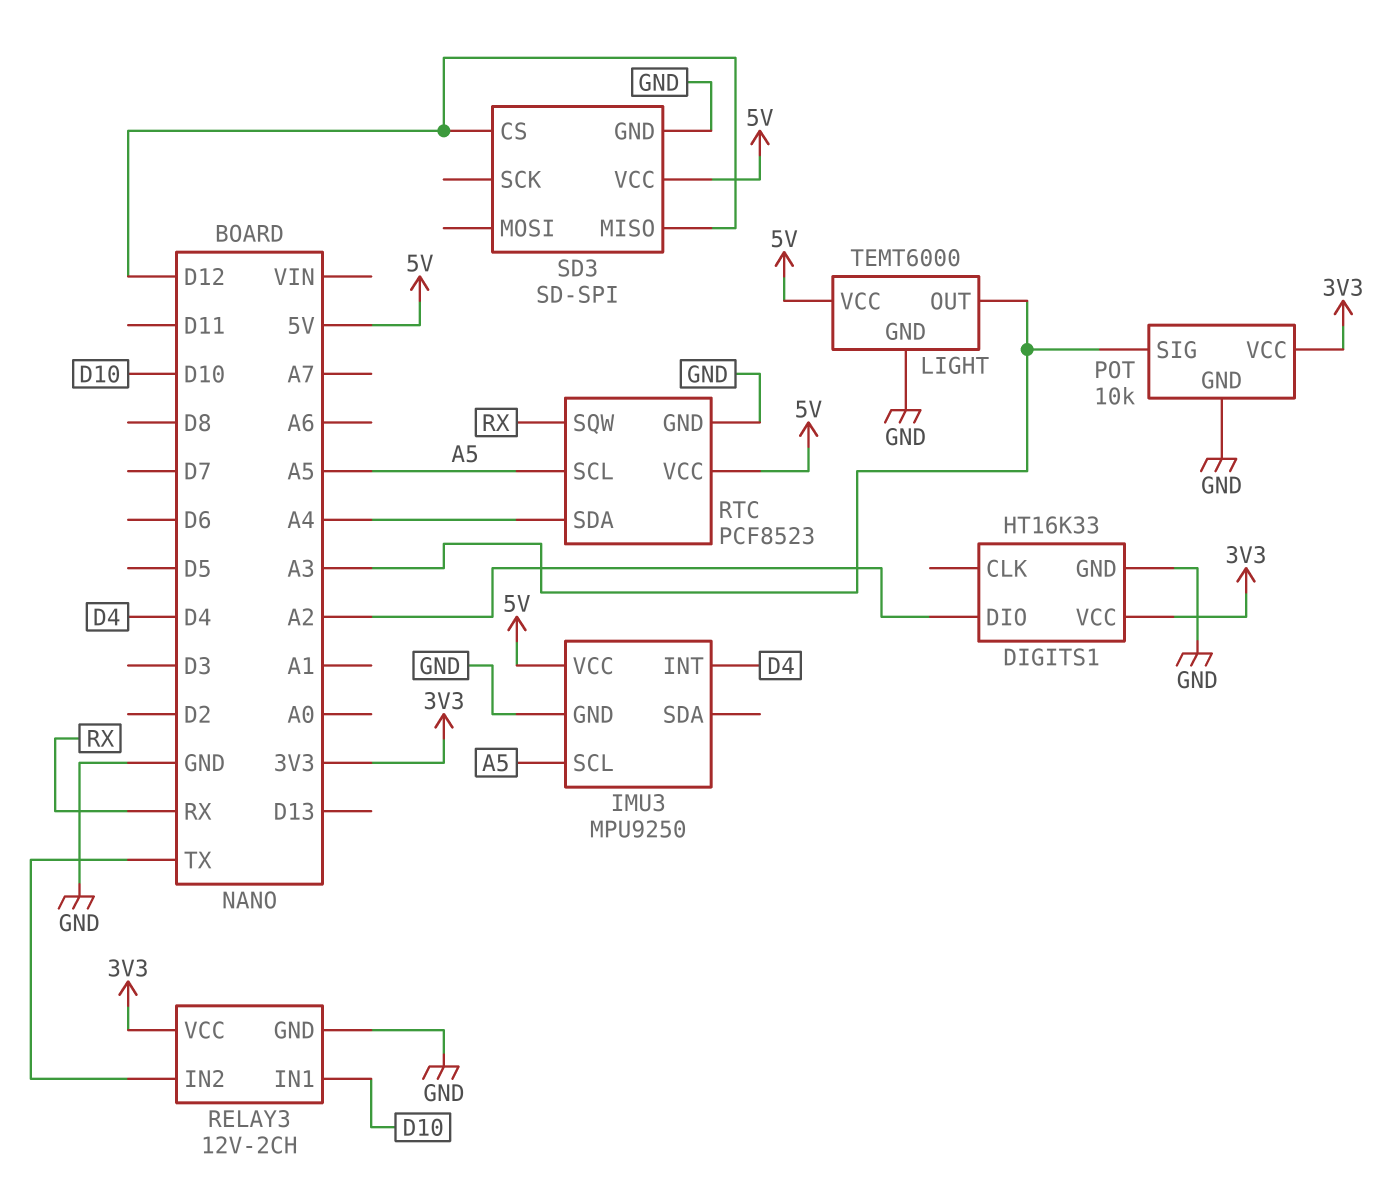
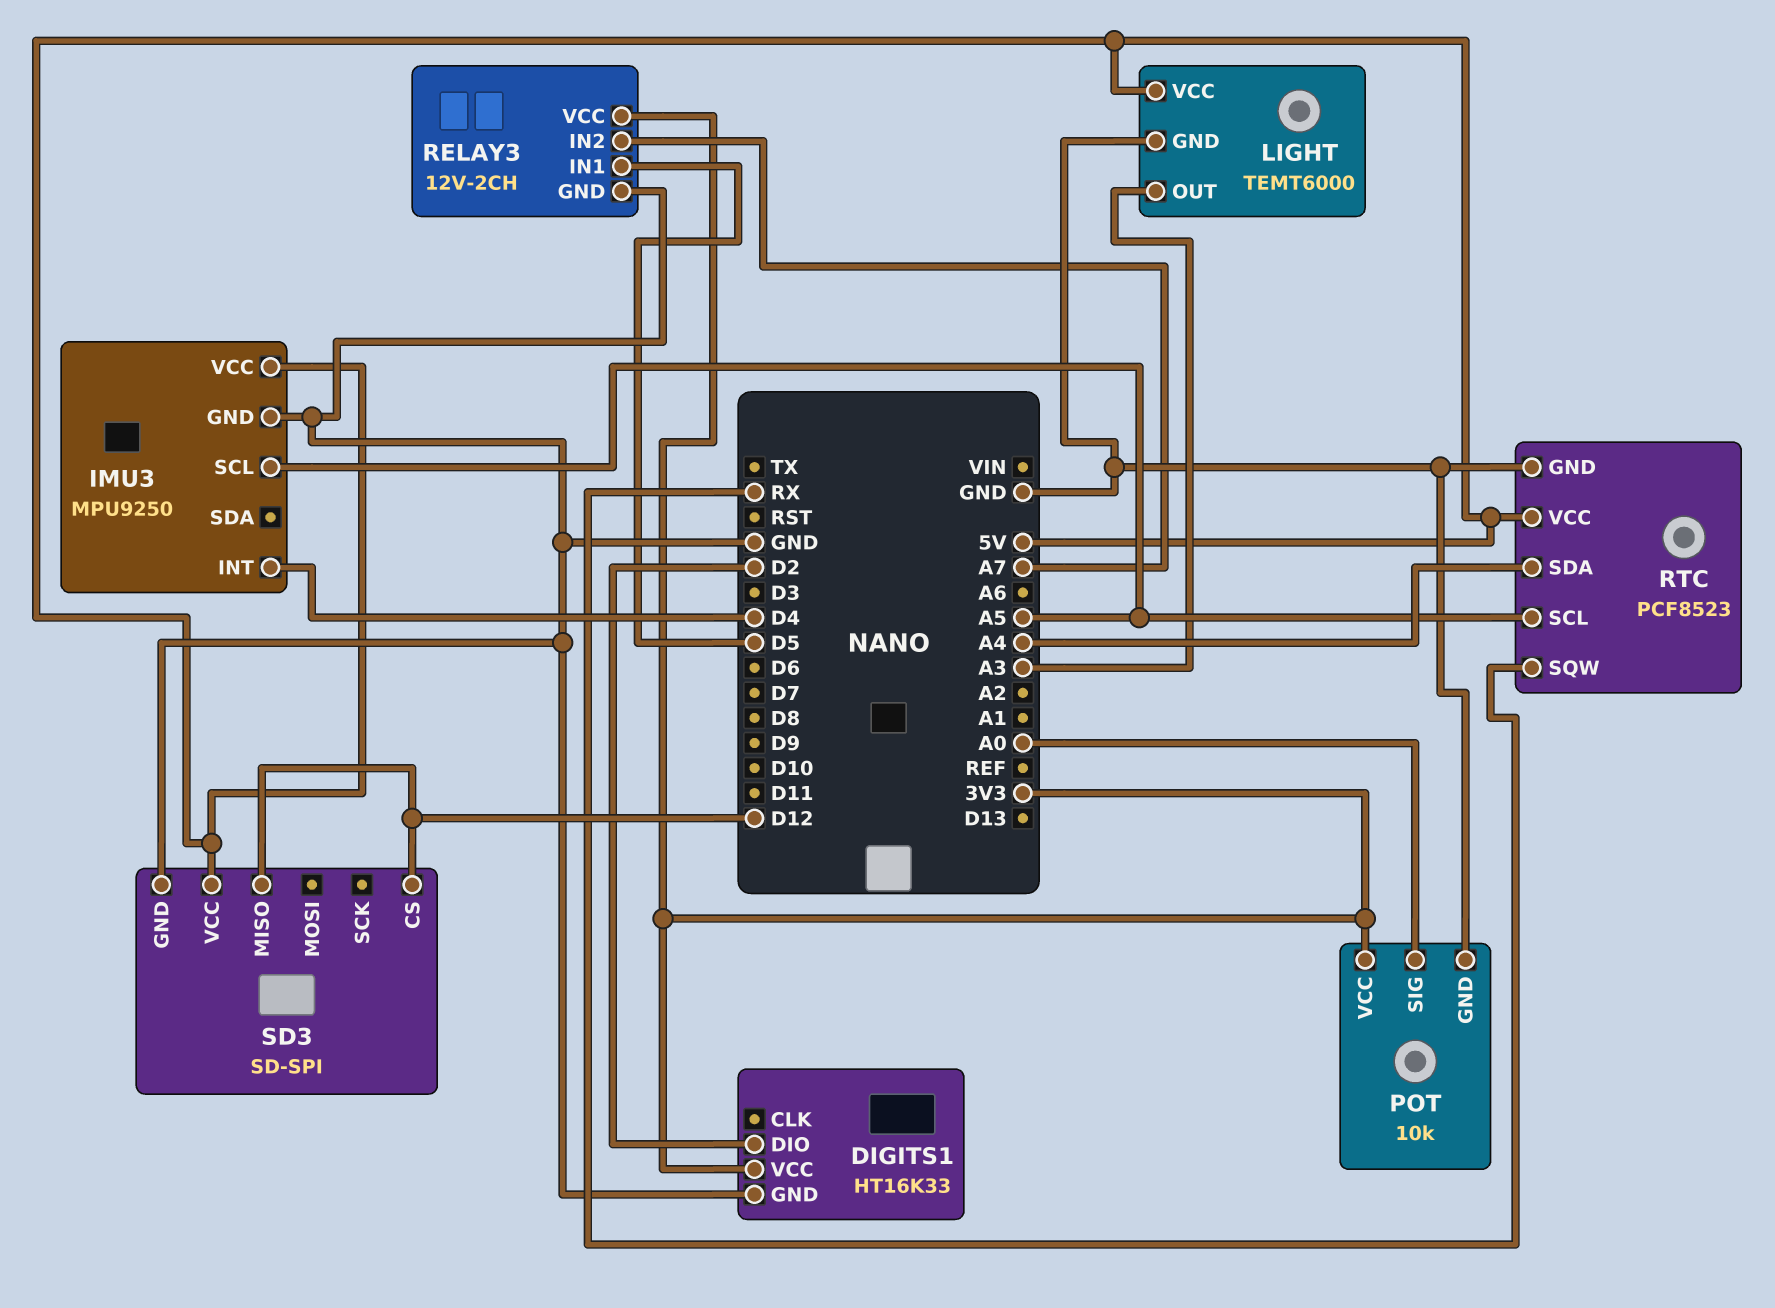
DIGITS1 pin DIO: A2 -> D2
POT pin SIG: A3 -> A0
RELAY3 pin IN1: D10 -> D5
RELAY3 pin IN2: TX -> A7

